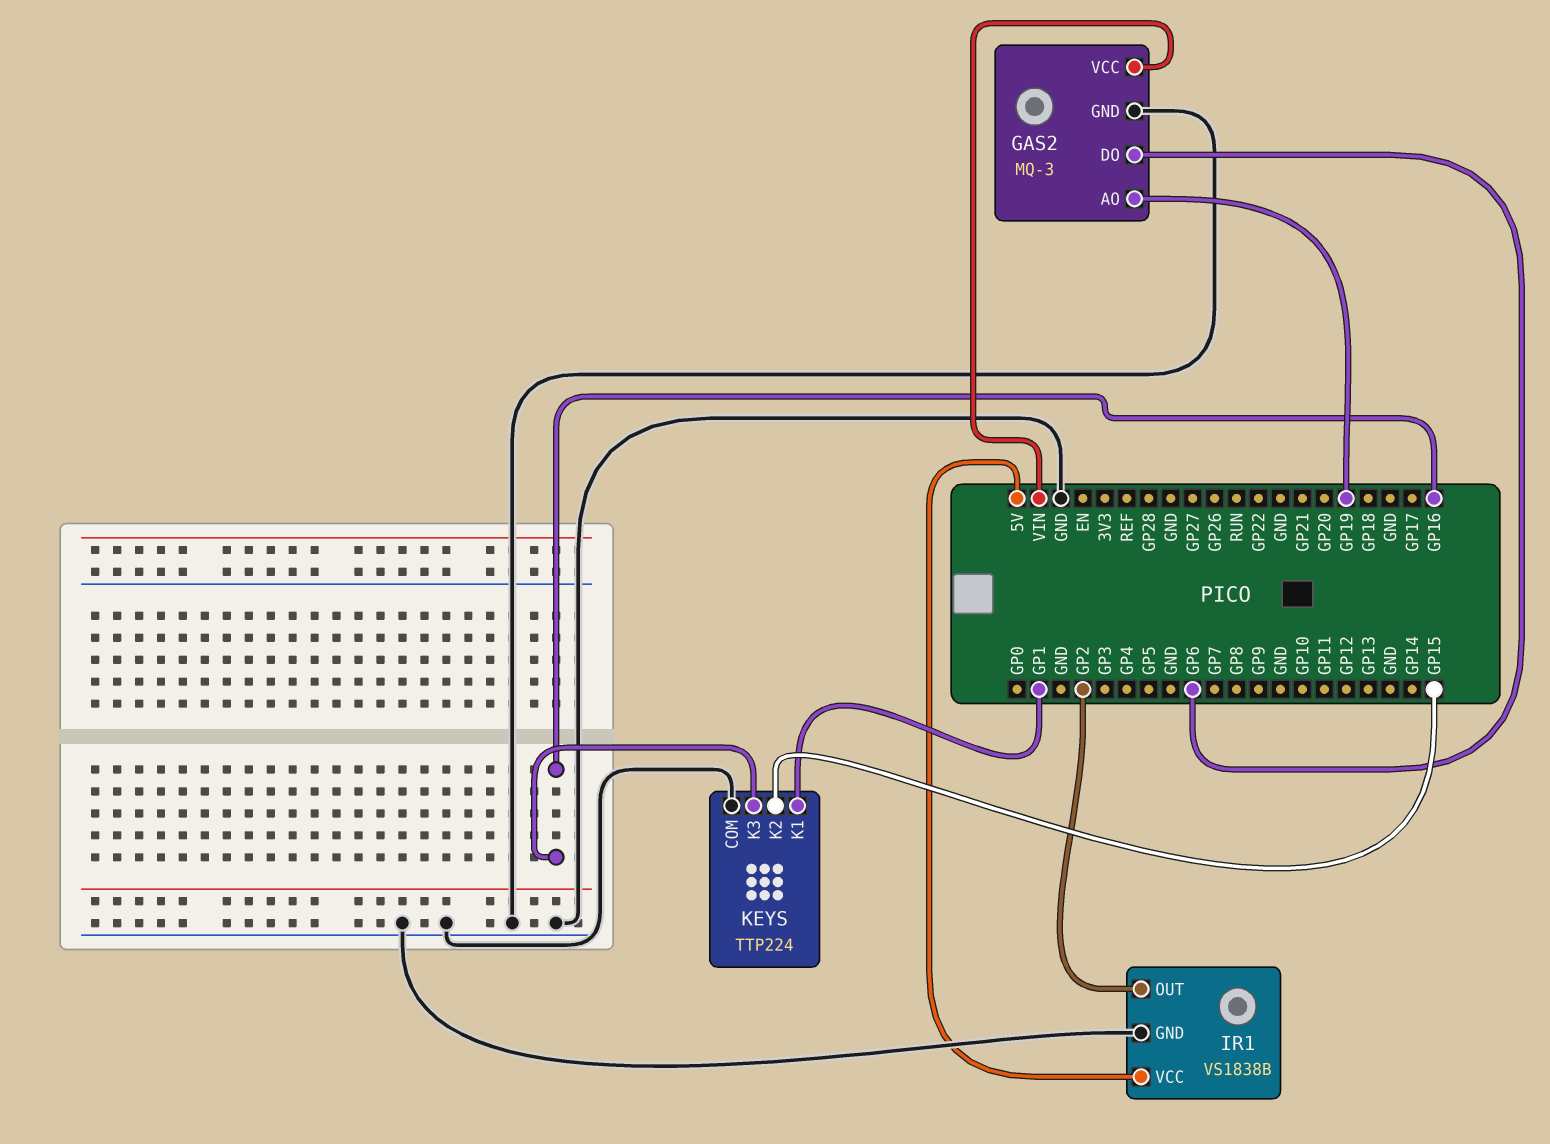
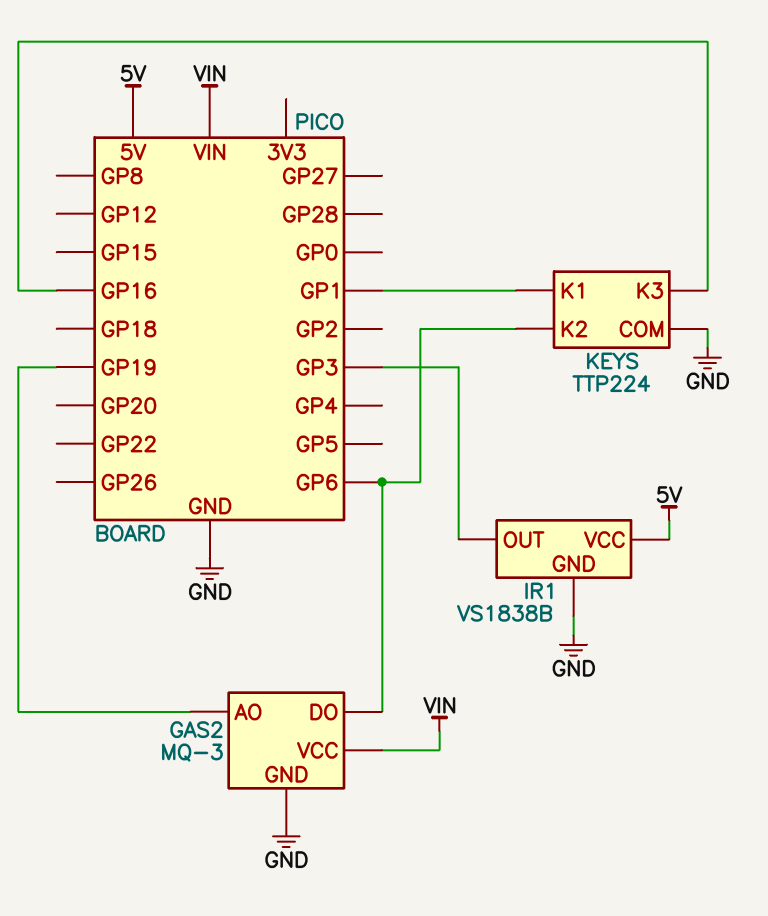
IR1 pin OUT: GP2 -> GP3
KEYS pin K2: GP15 -> GP6

